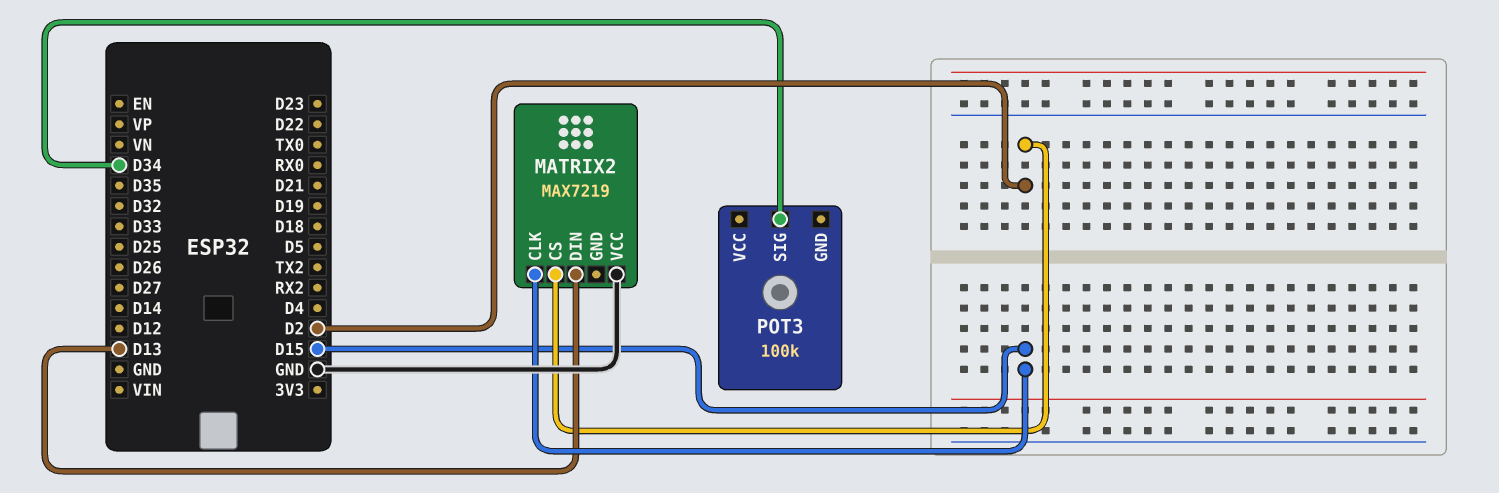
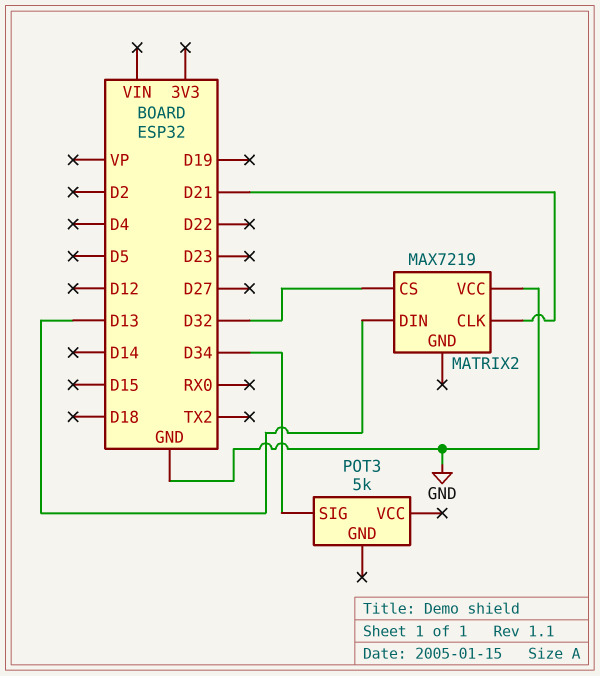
MATRIX2 pin CLK: D15 -> D21
MATRIX2 pin CS: D2 -> D32
POT3: 100k -> 5k

